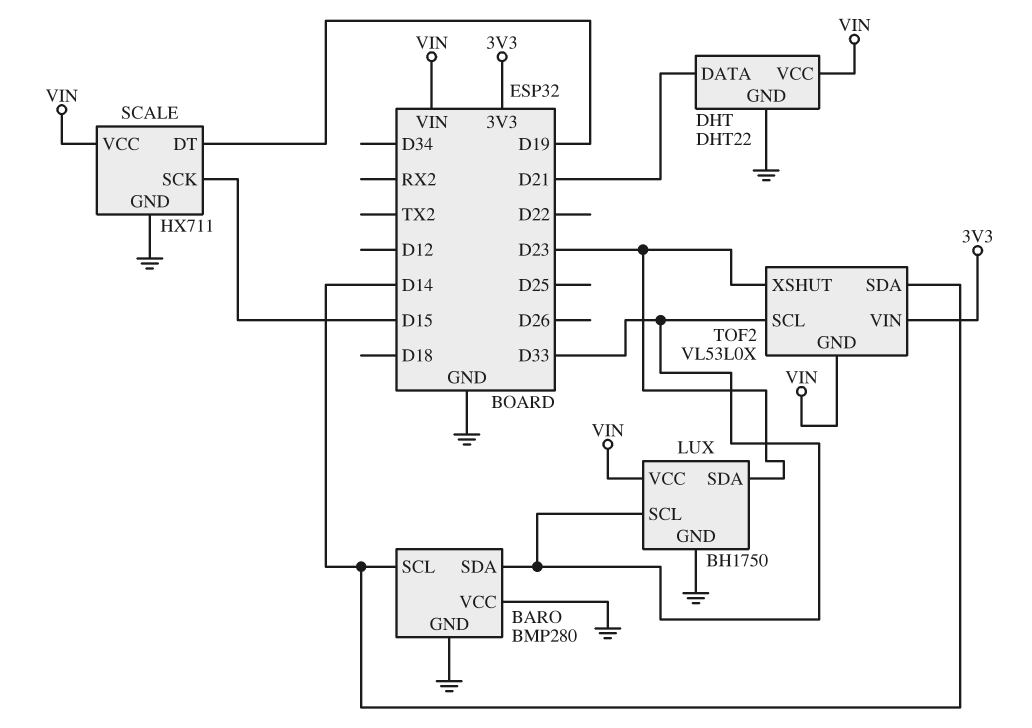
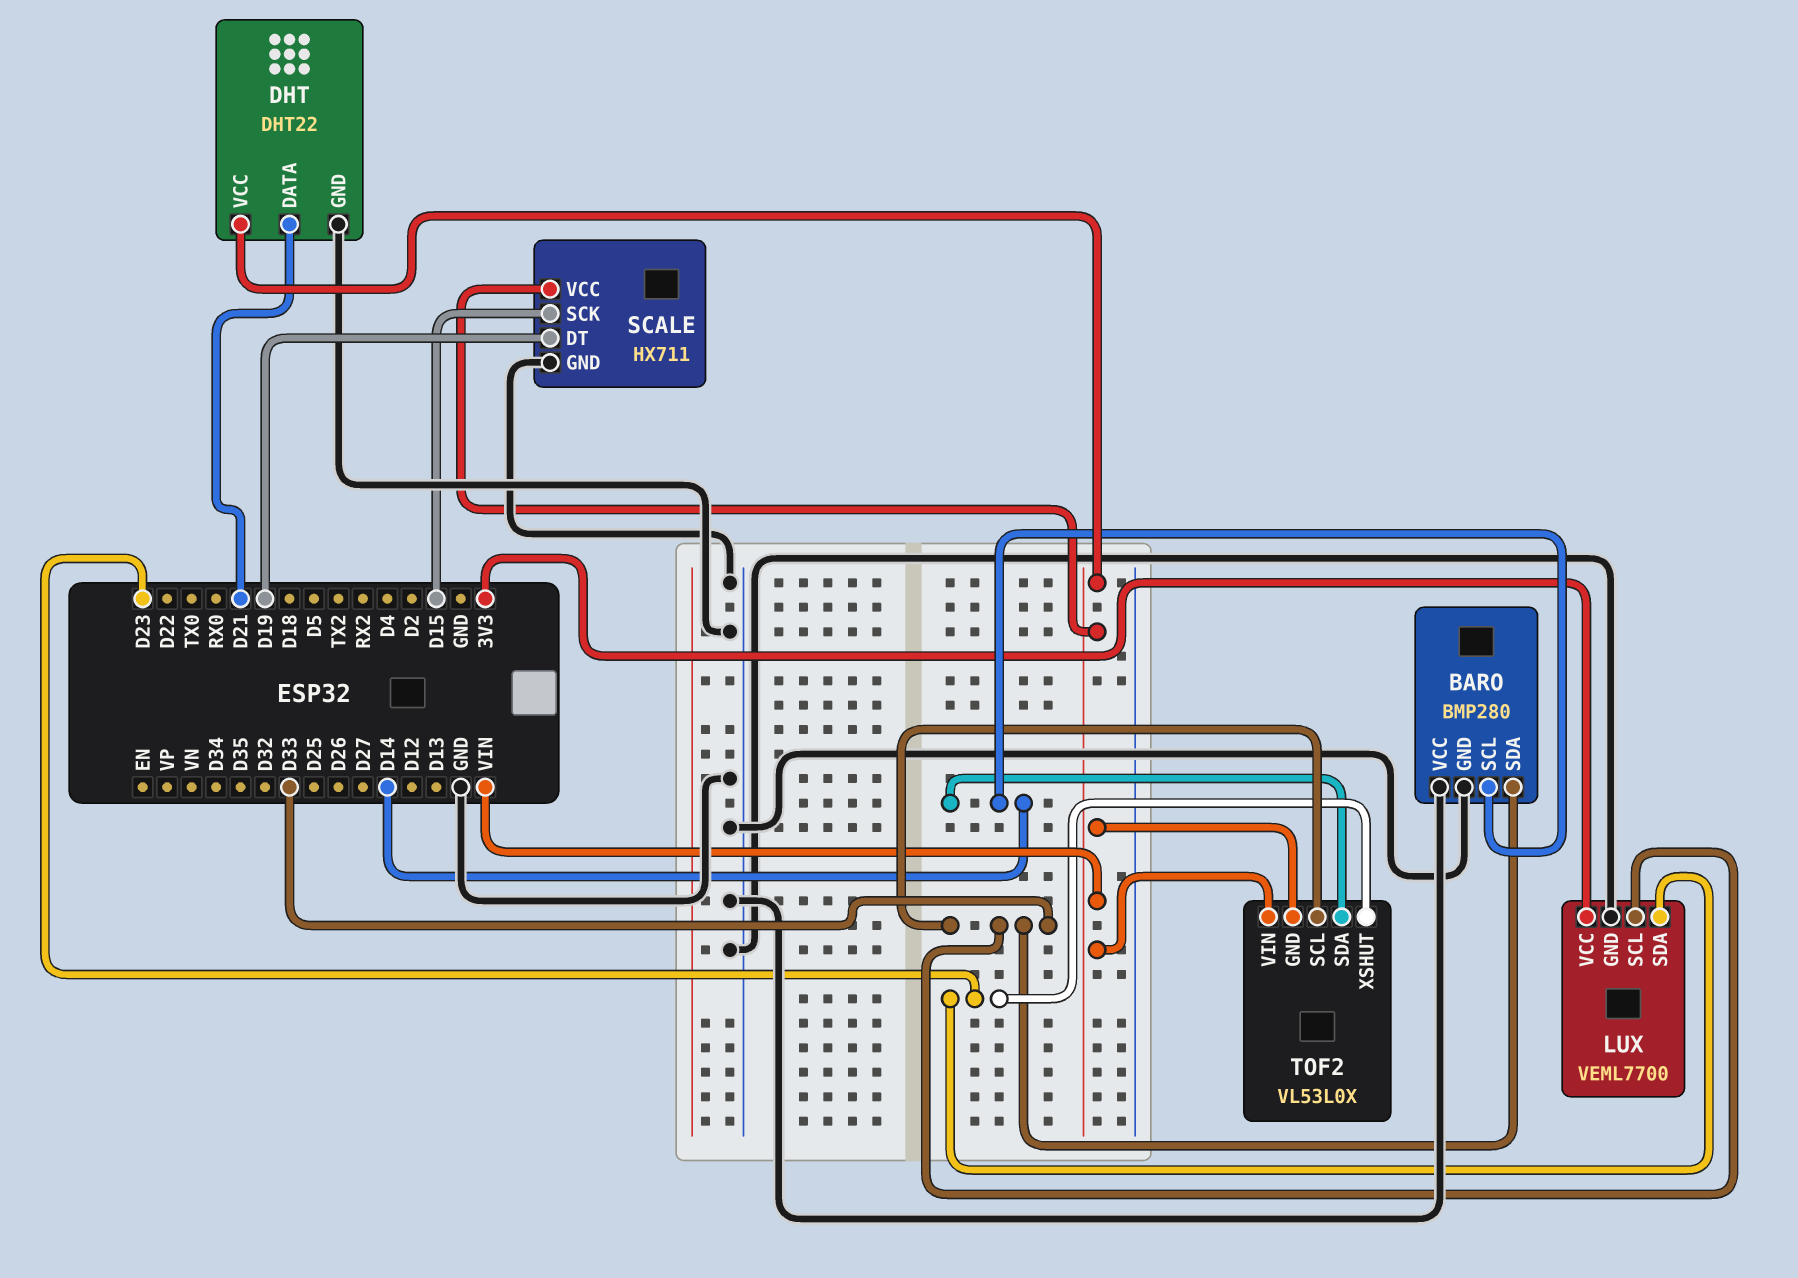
LUX: BH1750 -> VEML7700
LUX pin VCC: VIN -> 3V3
TOF2 pin VIN: 3V3 -> VIN

